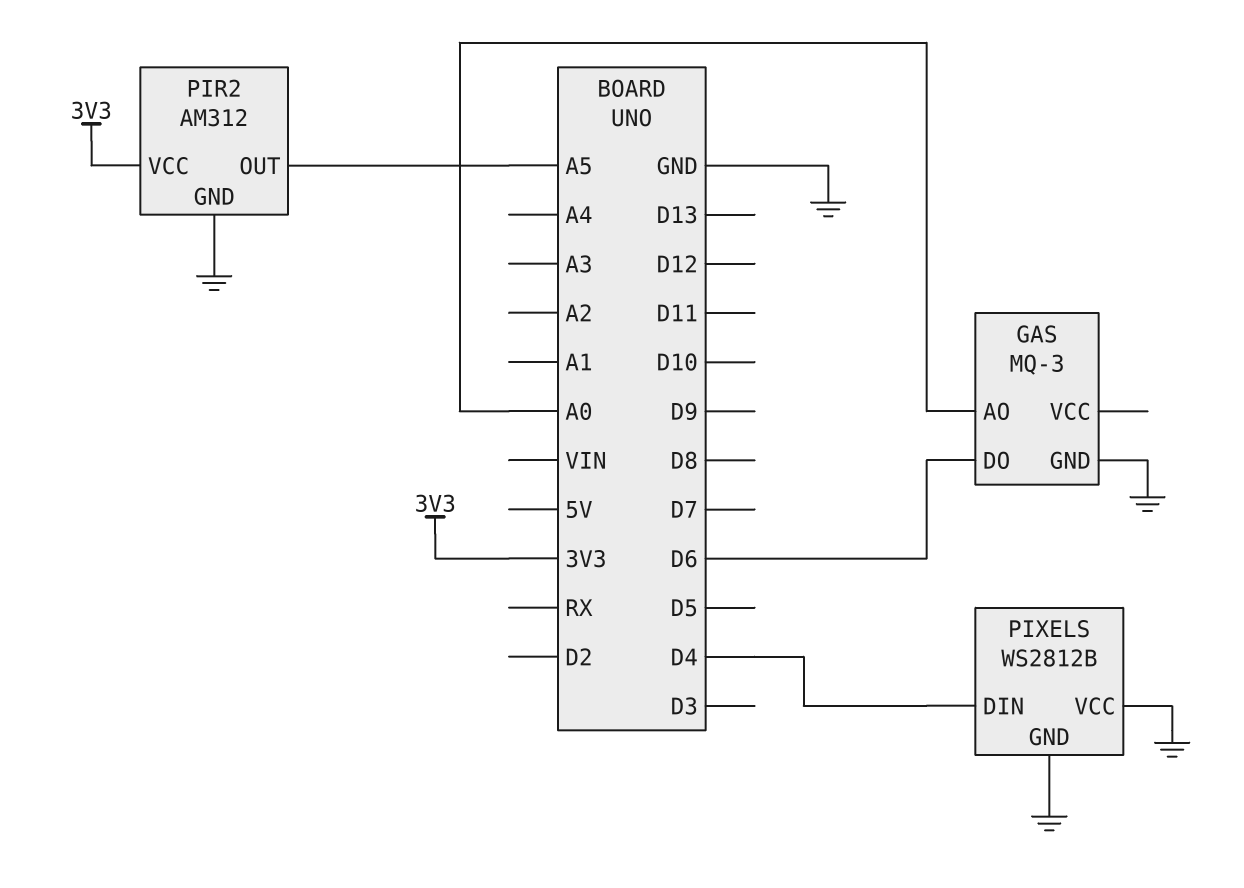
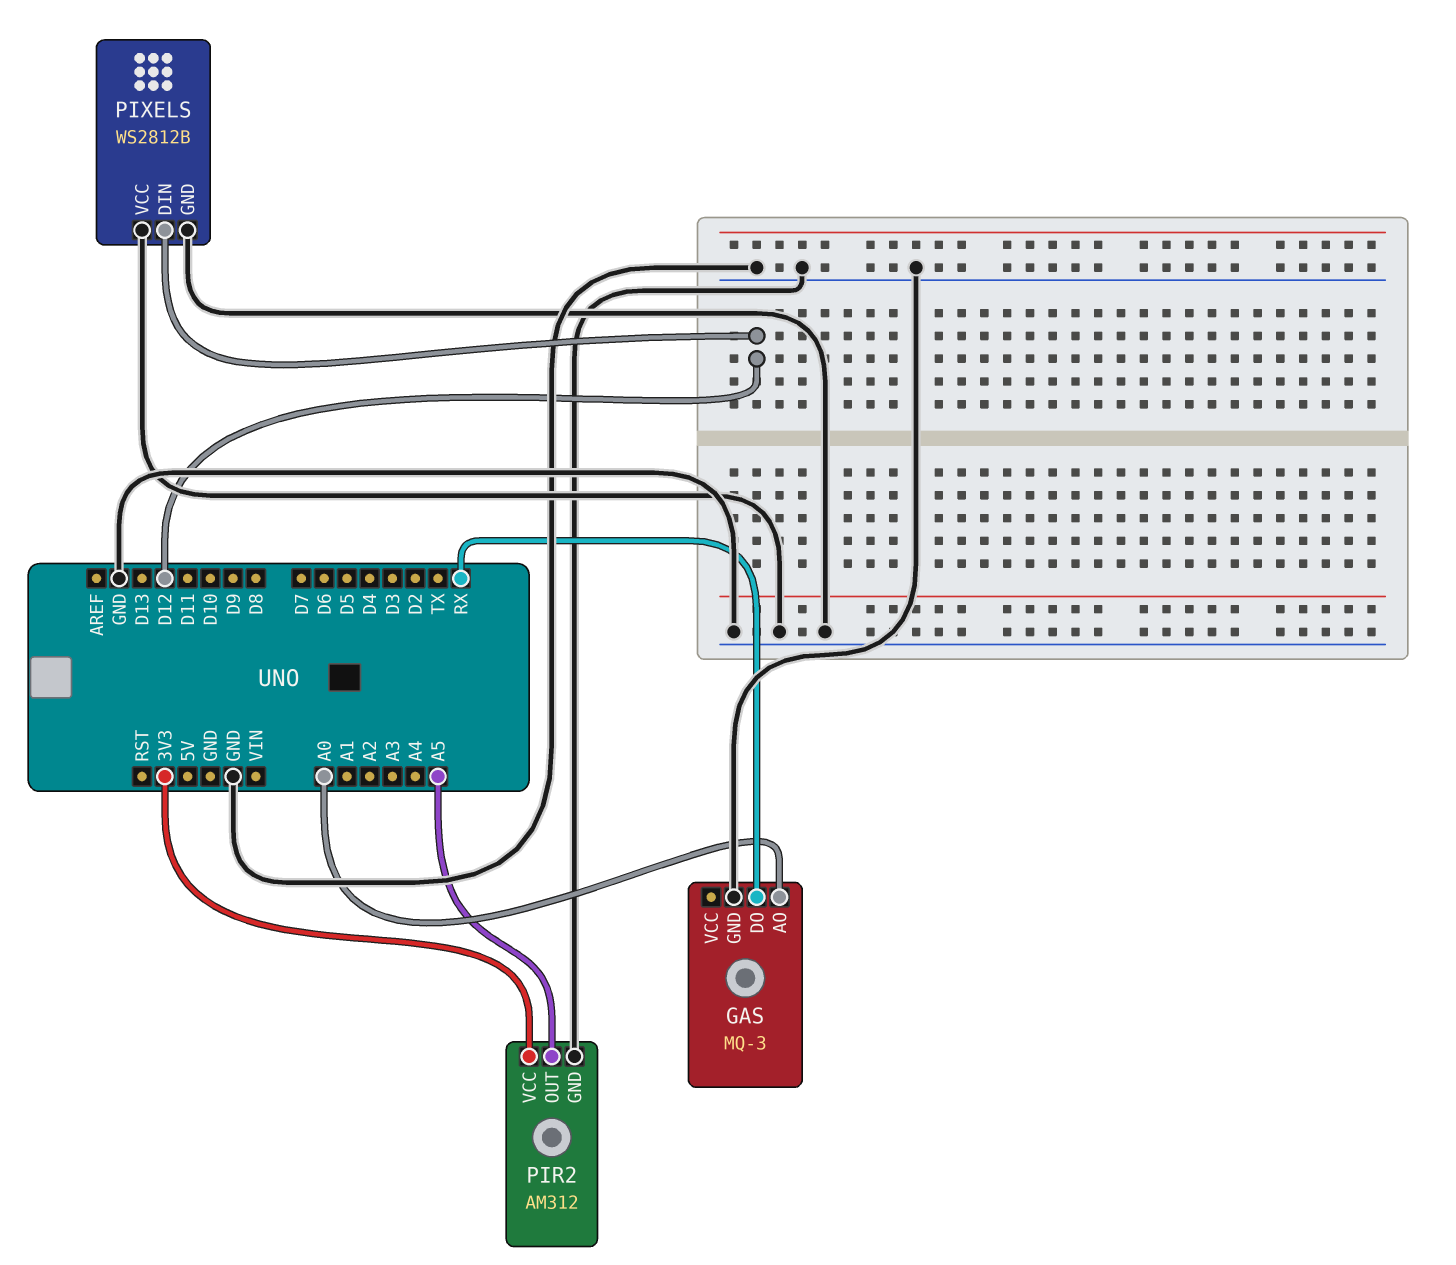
GAS pin DO: D6 -> RX
PIXELS pin DIN: D4 -> D12

